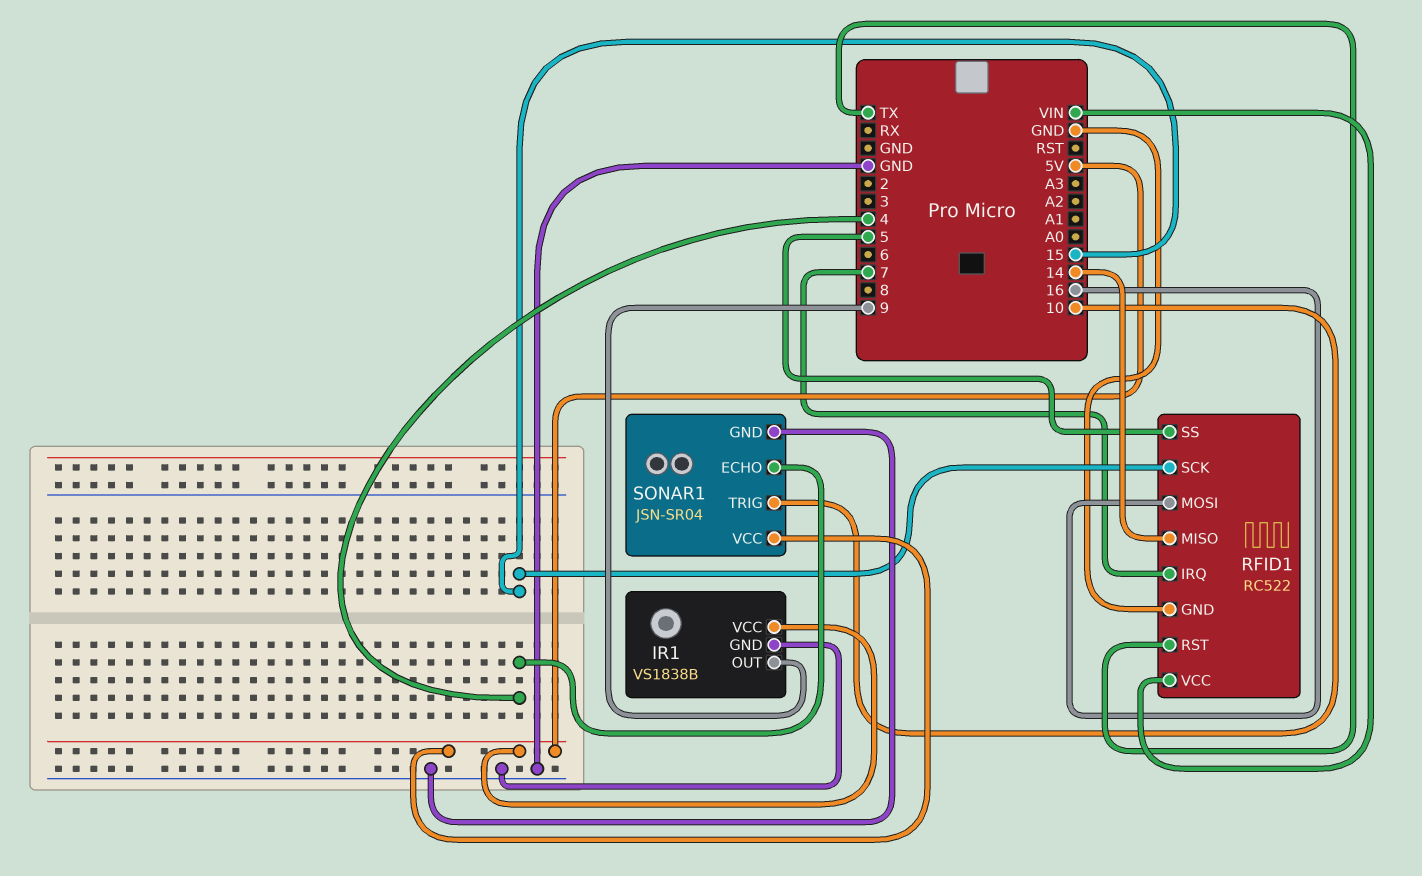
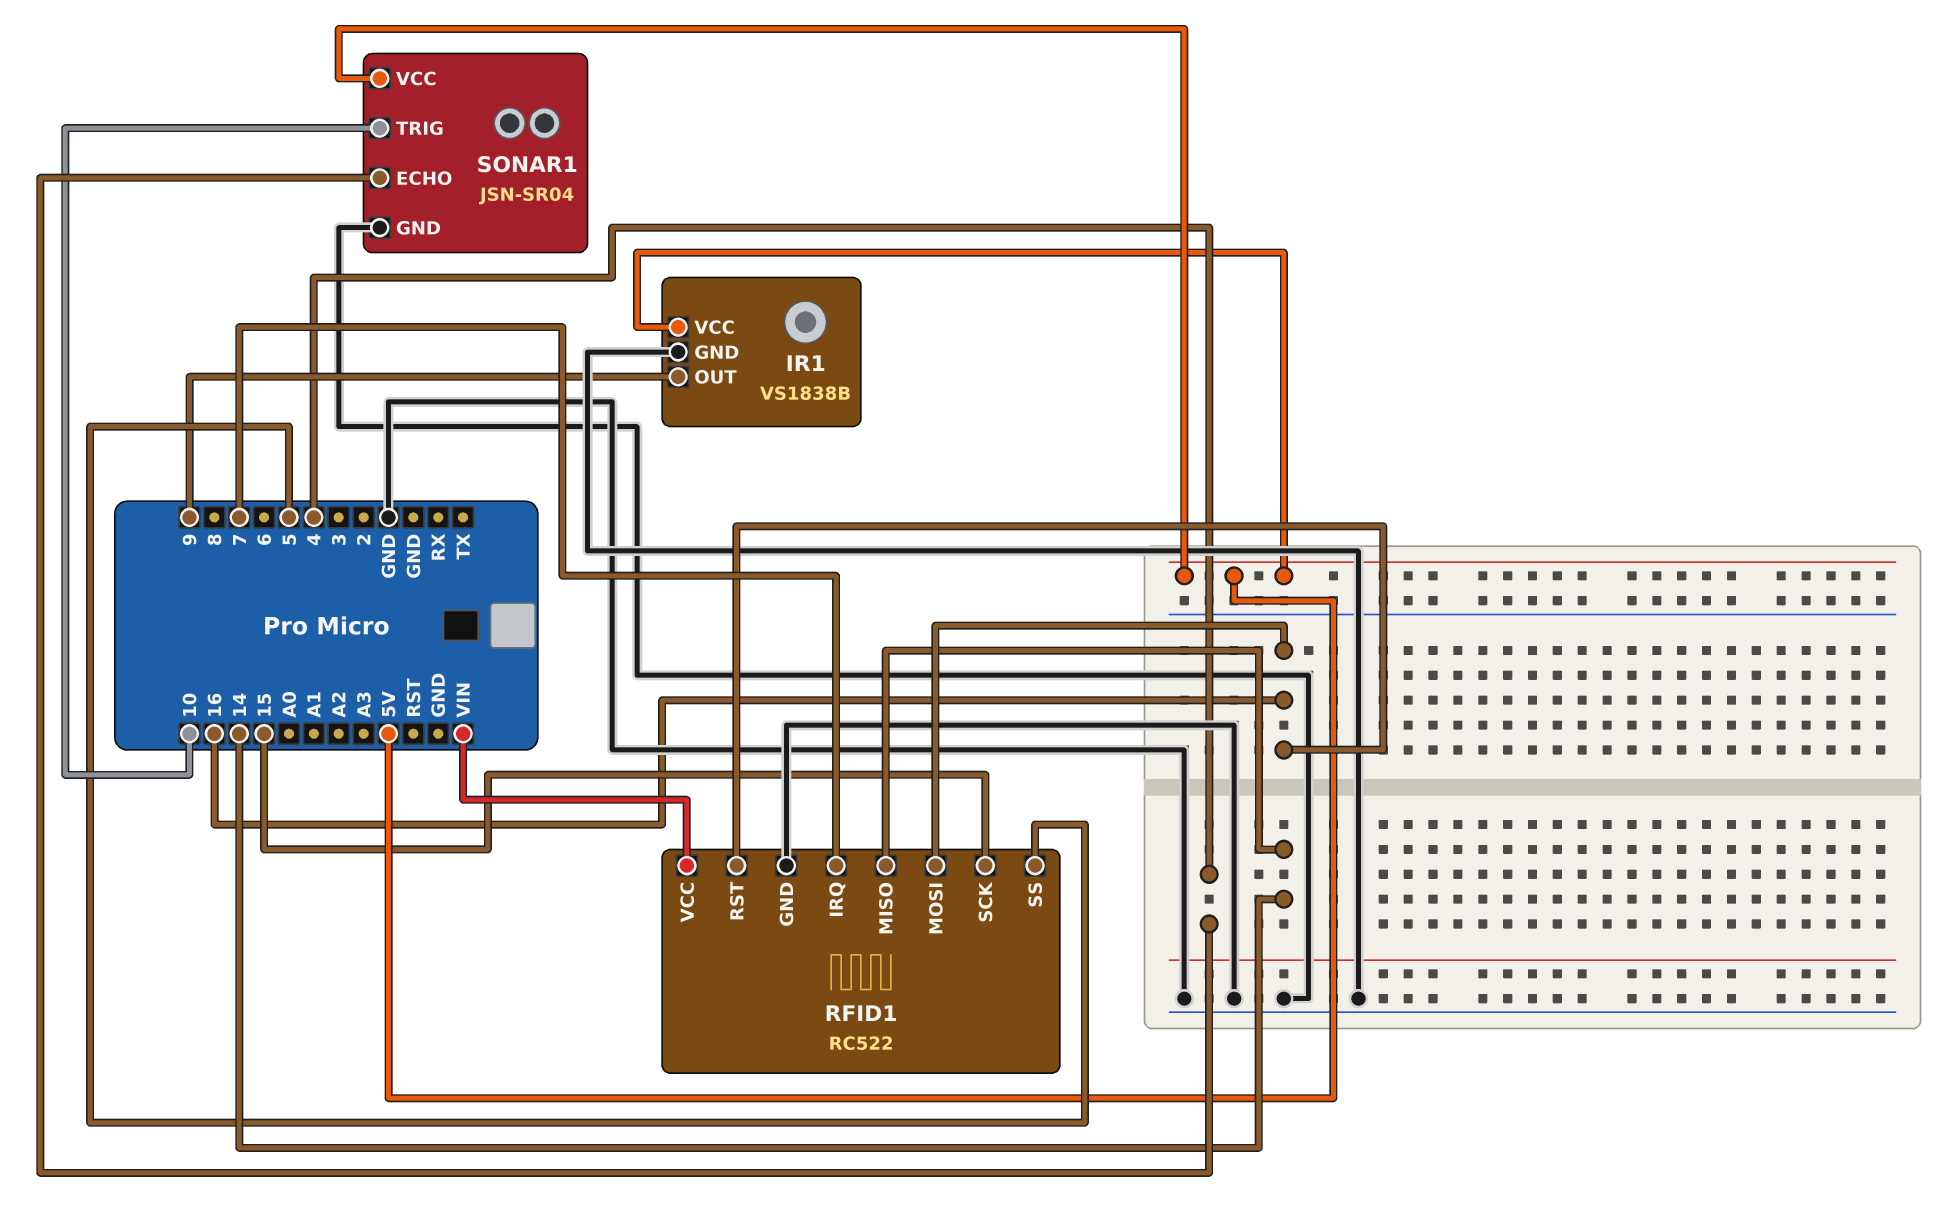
RFID1 pin RST: TX -> 16

